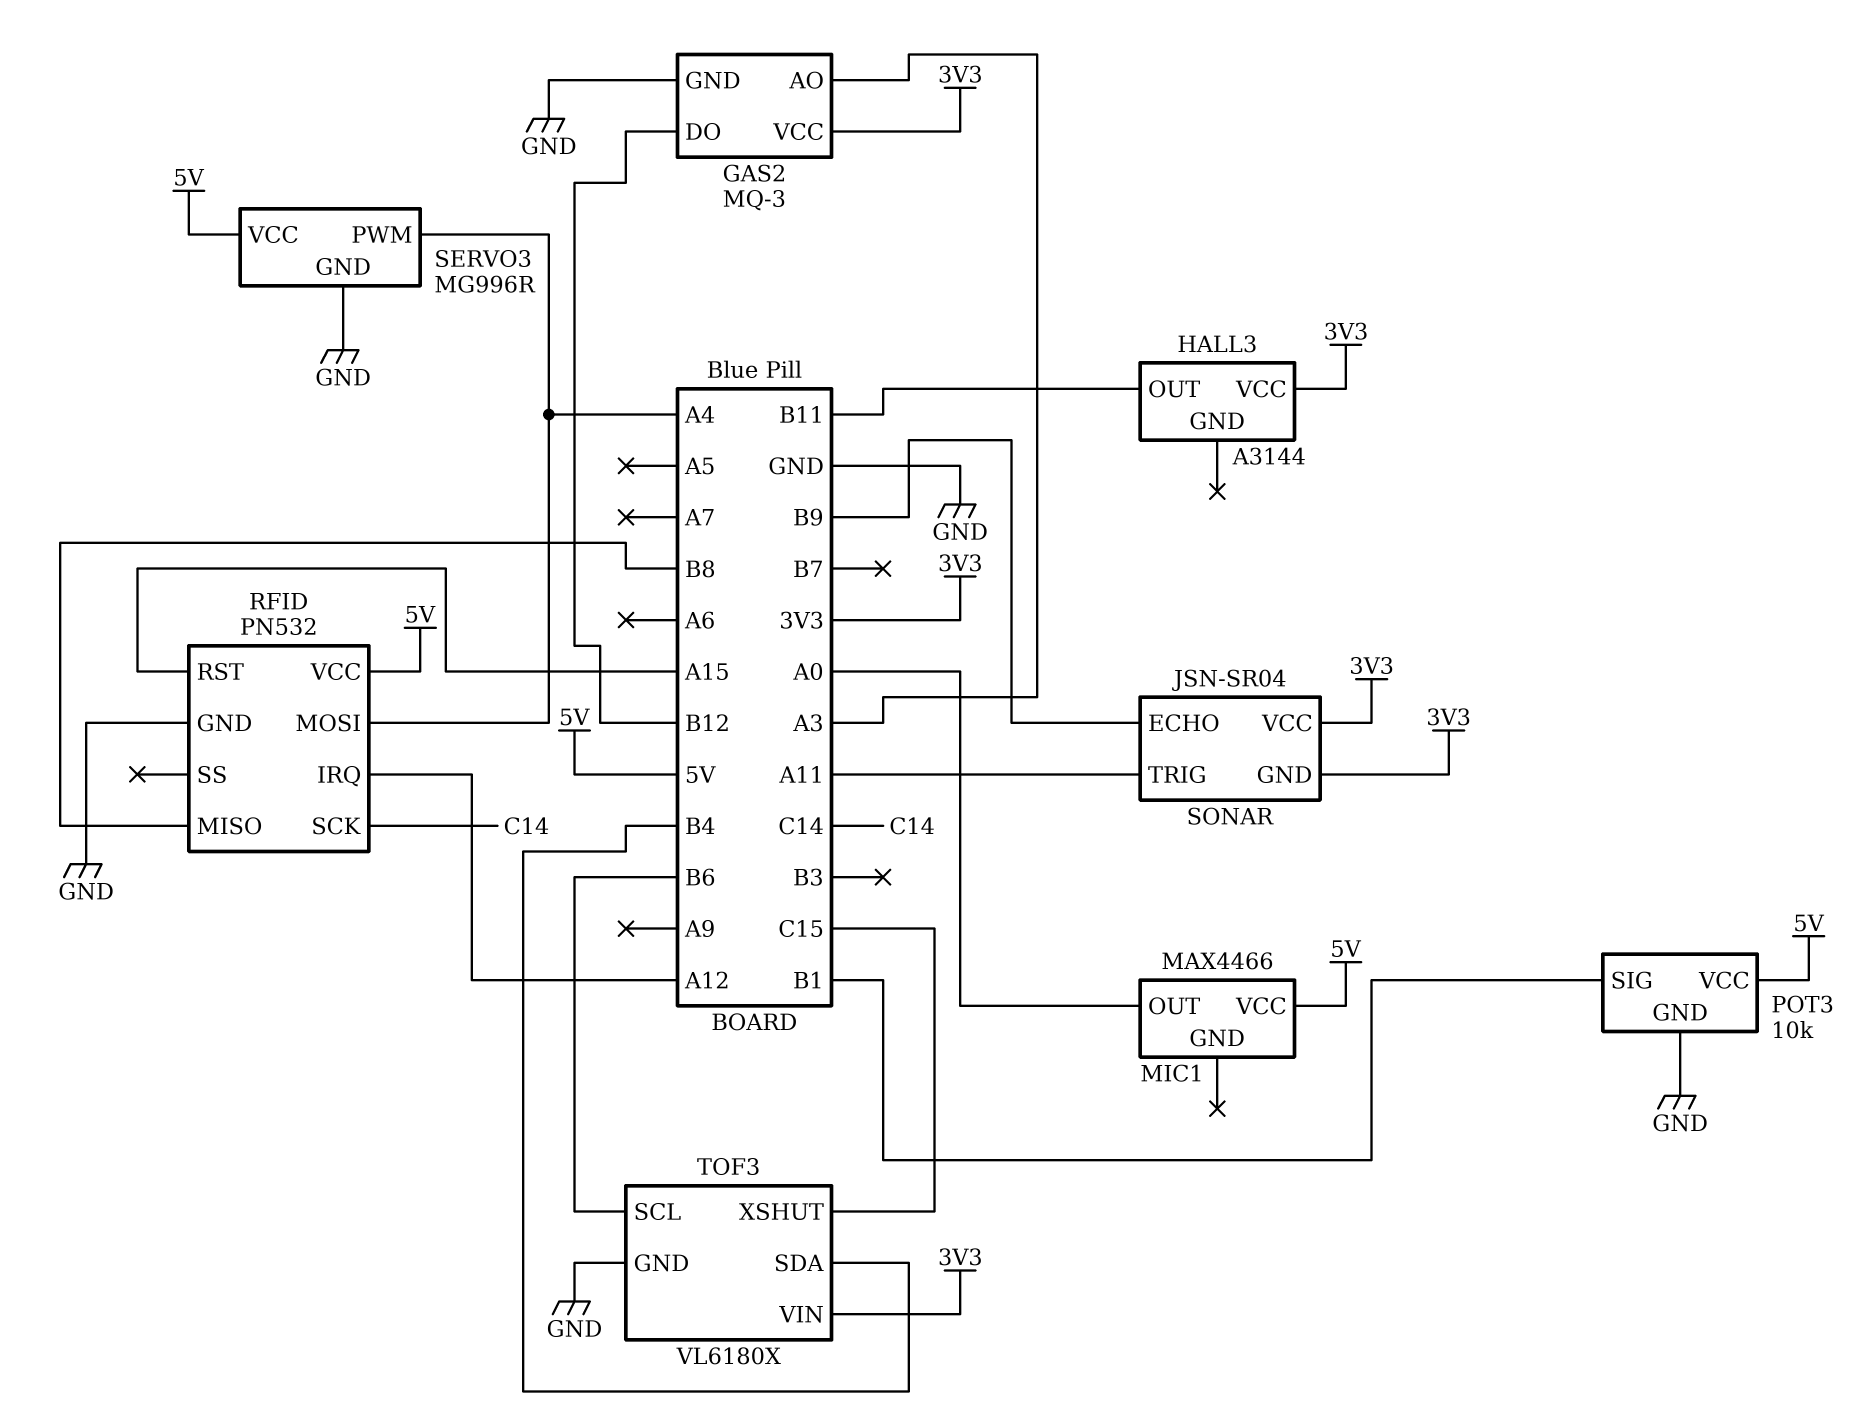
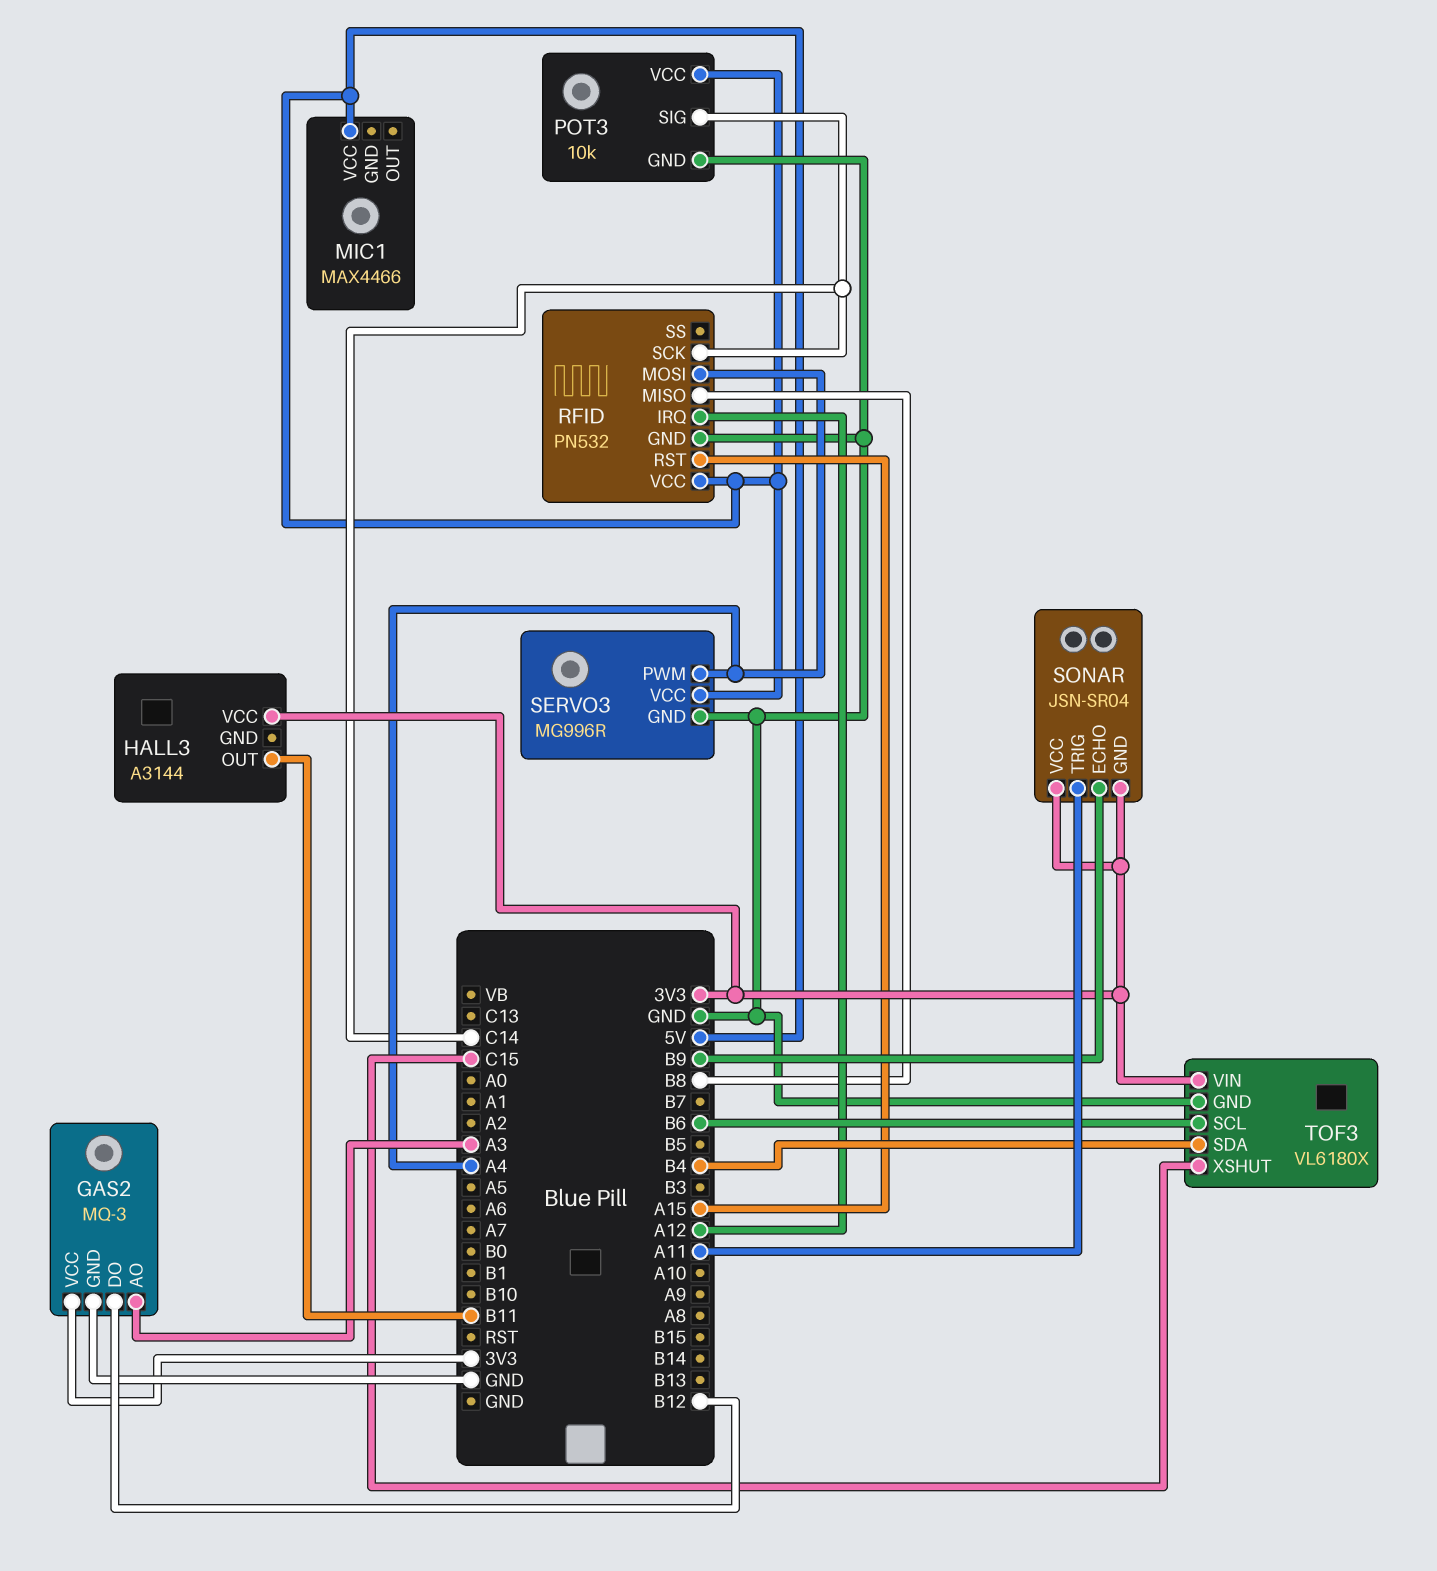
MIC1 pin OUT: A0 -> none
POT3 pin SIG: B1 -> C14

